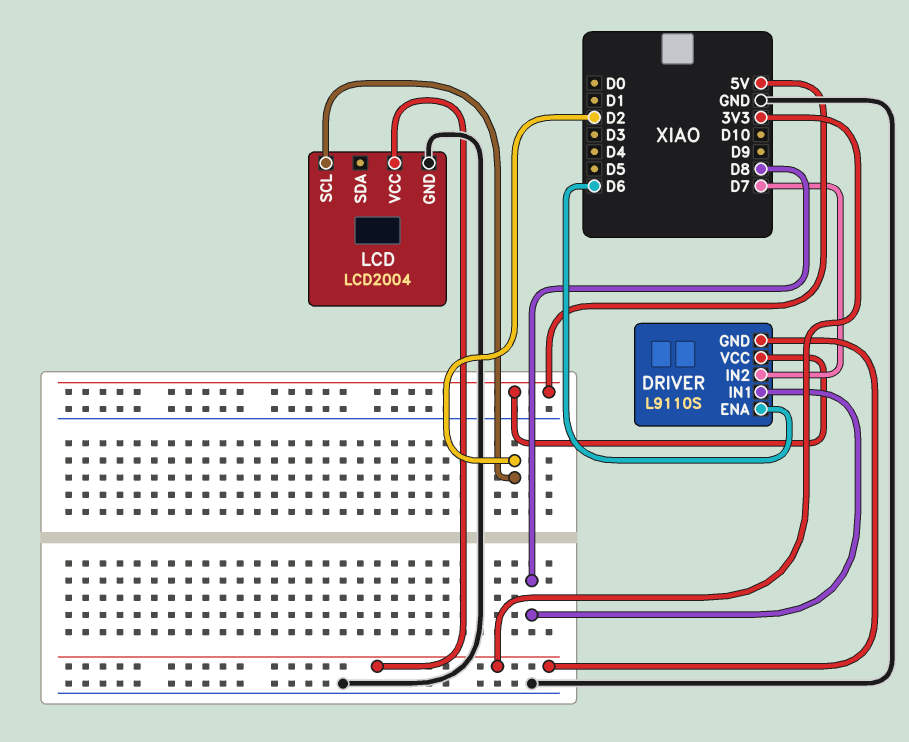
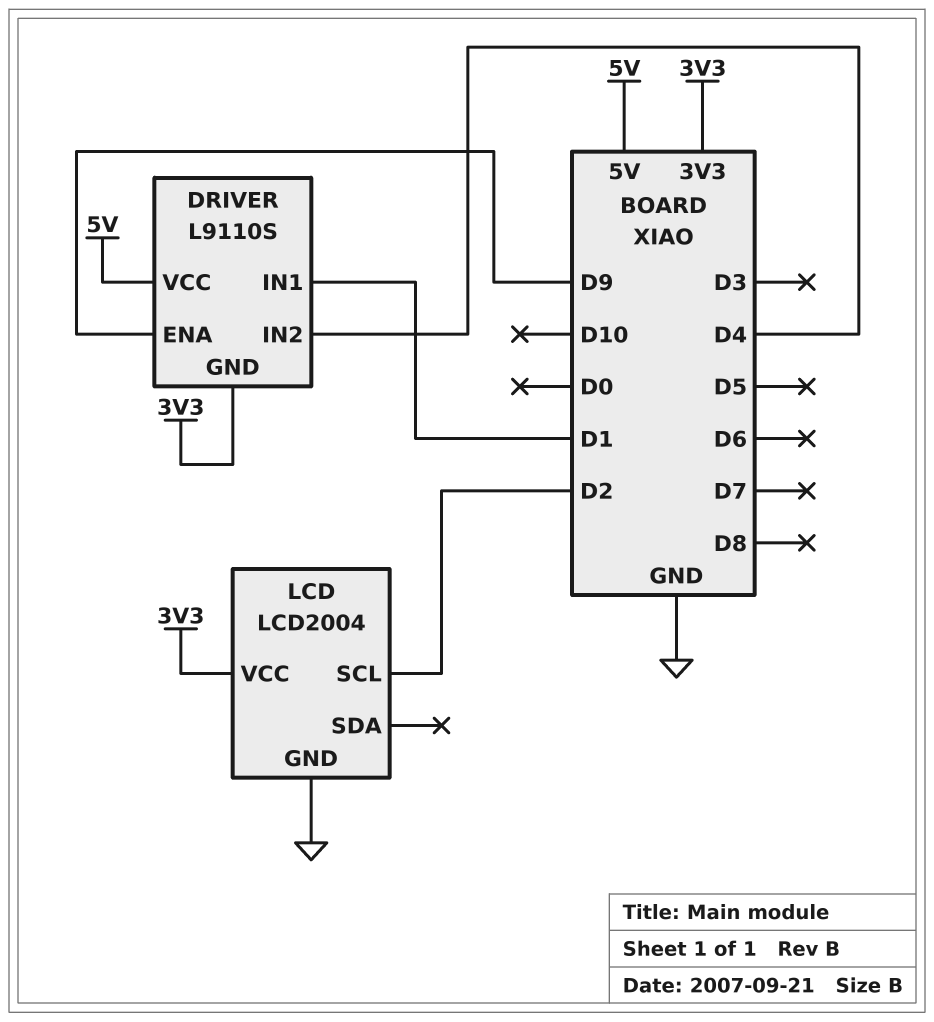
DRIVER pin ENA: D6 -> D9
DRIVER pin IN1: D8 -> D1
DRIVER pin IN2: D7 -> D4

